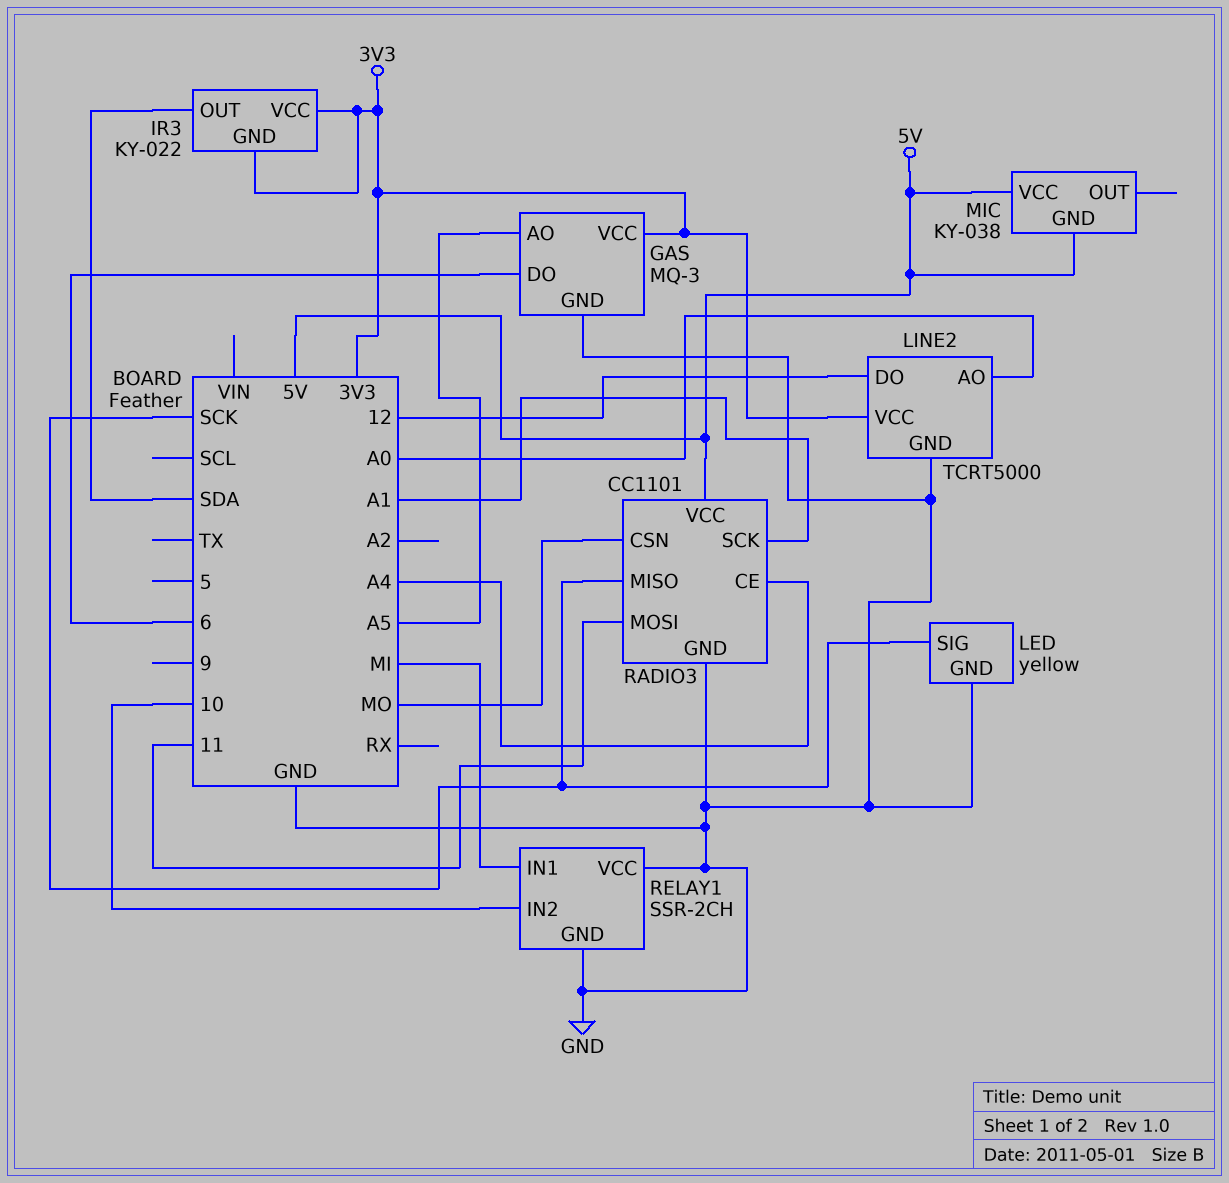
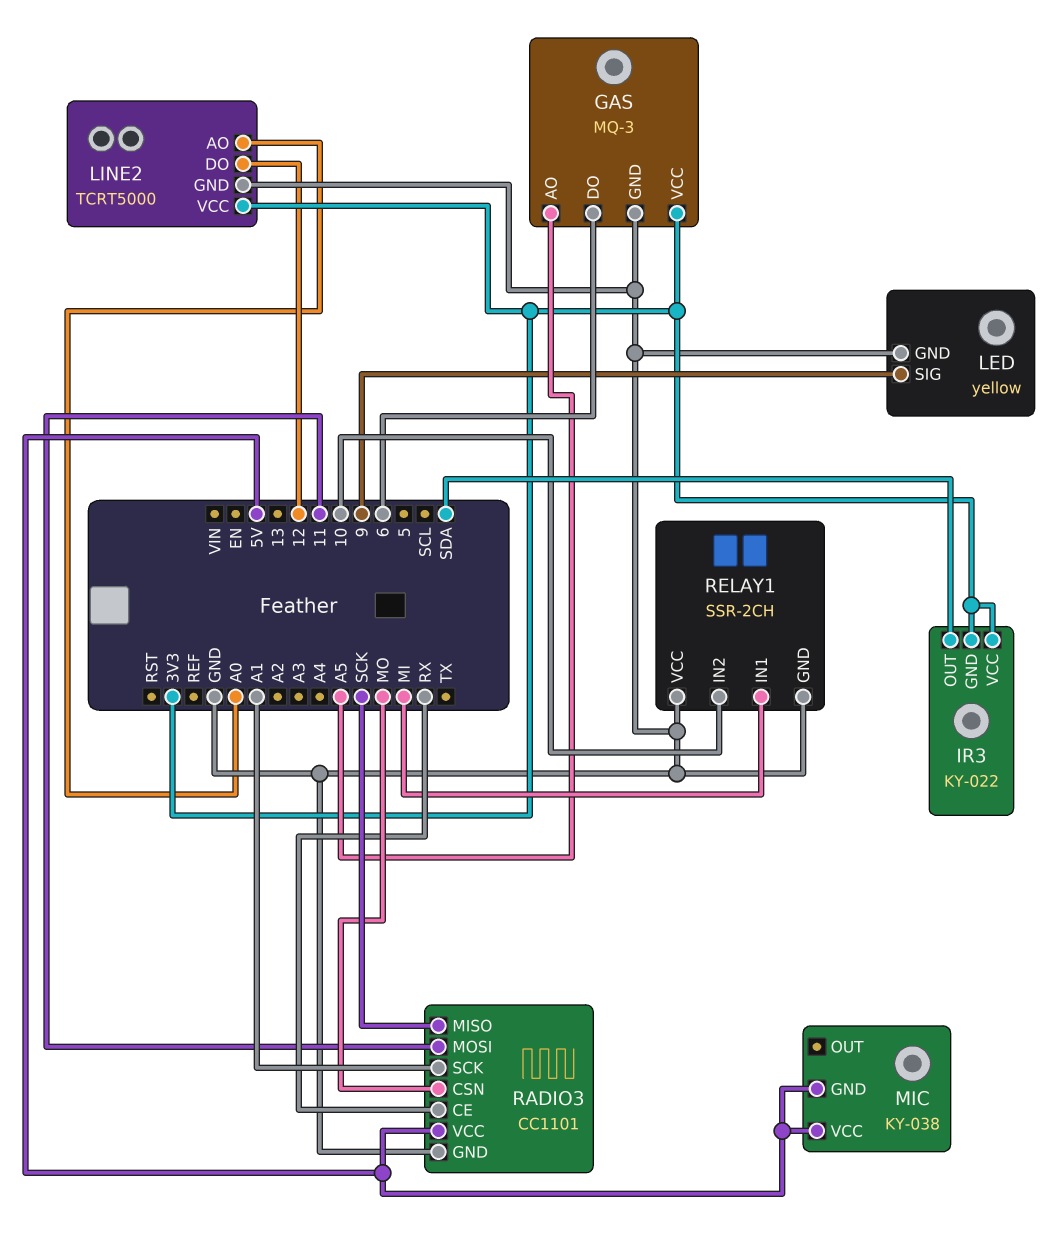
LED pin SIG: SCK -> 9
RADIO3 pin CE: A4 -> RX

